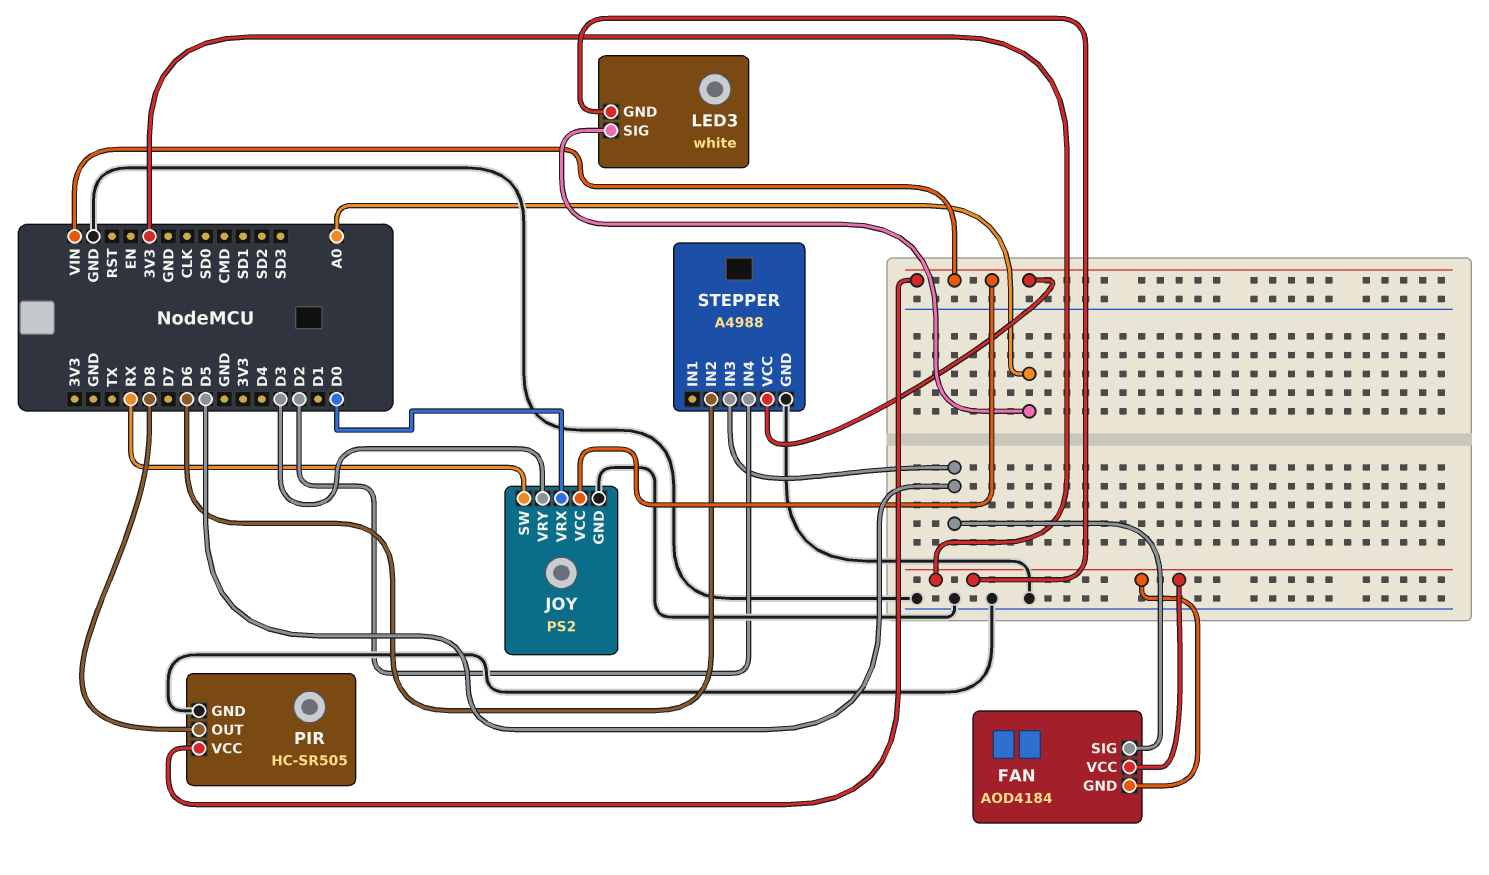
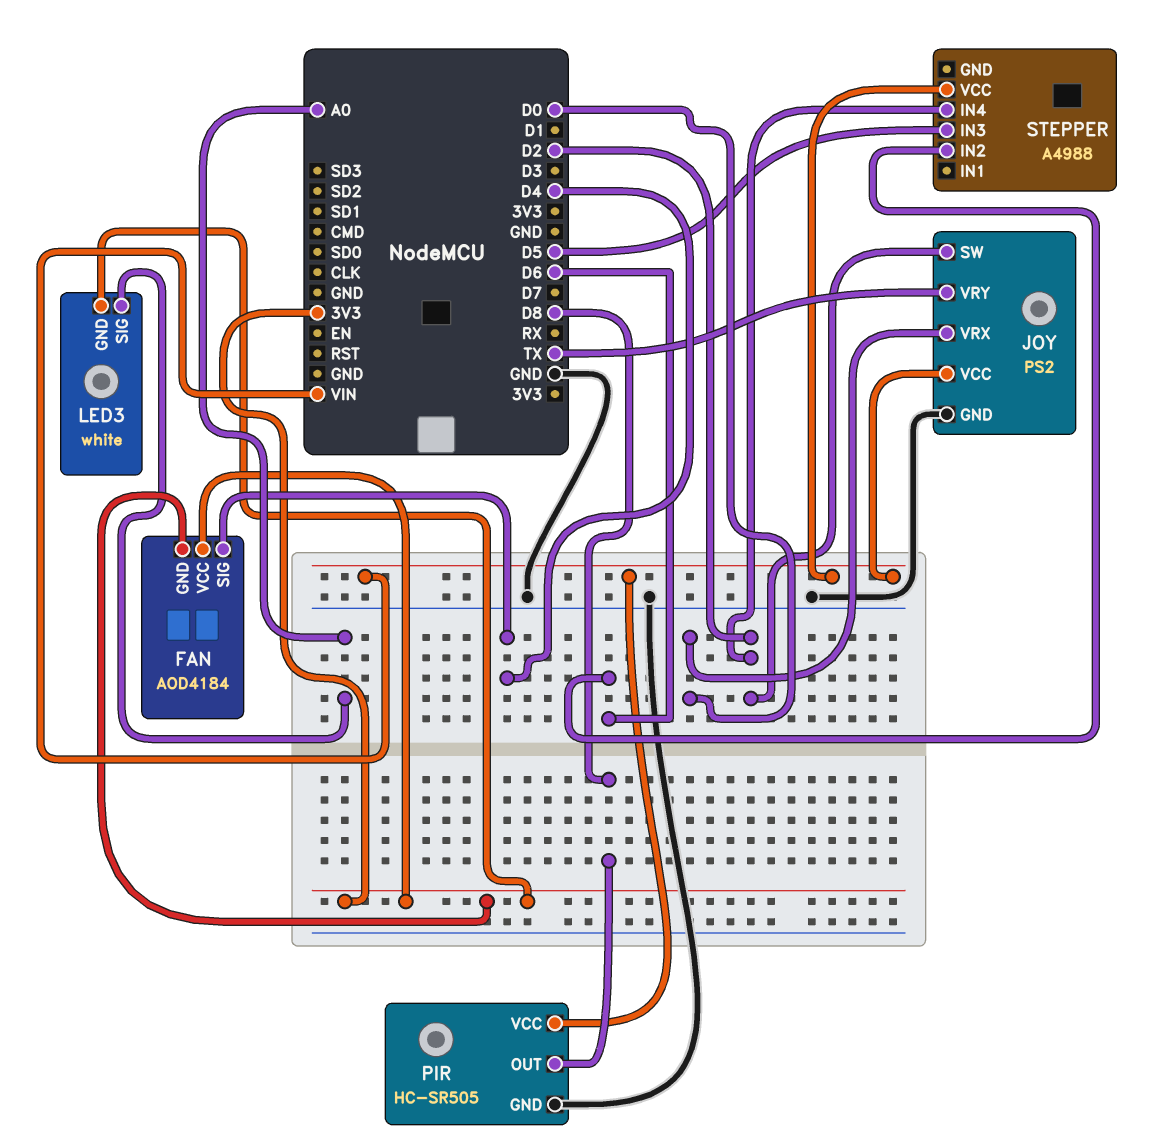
FAN pin SIG: D5 -> D4
JOY pin SW: RX -> D2
JOY pin VRY: D3 -> TX
STEPPER pin GND: GND -> none

